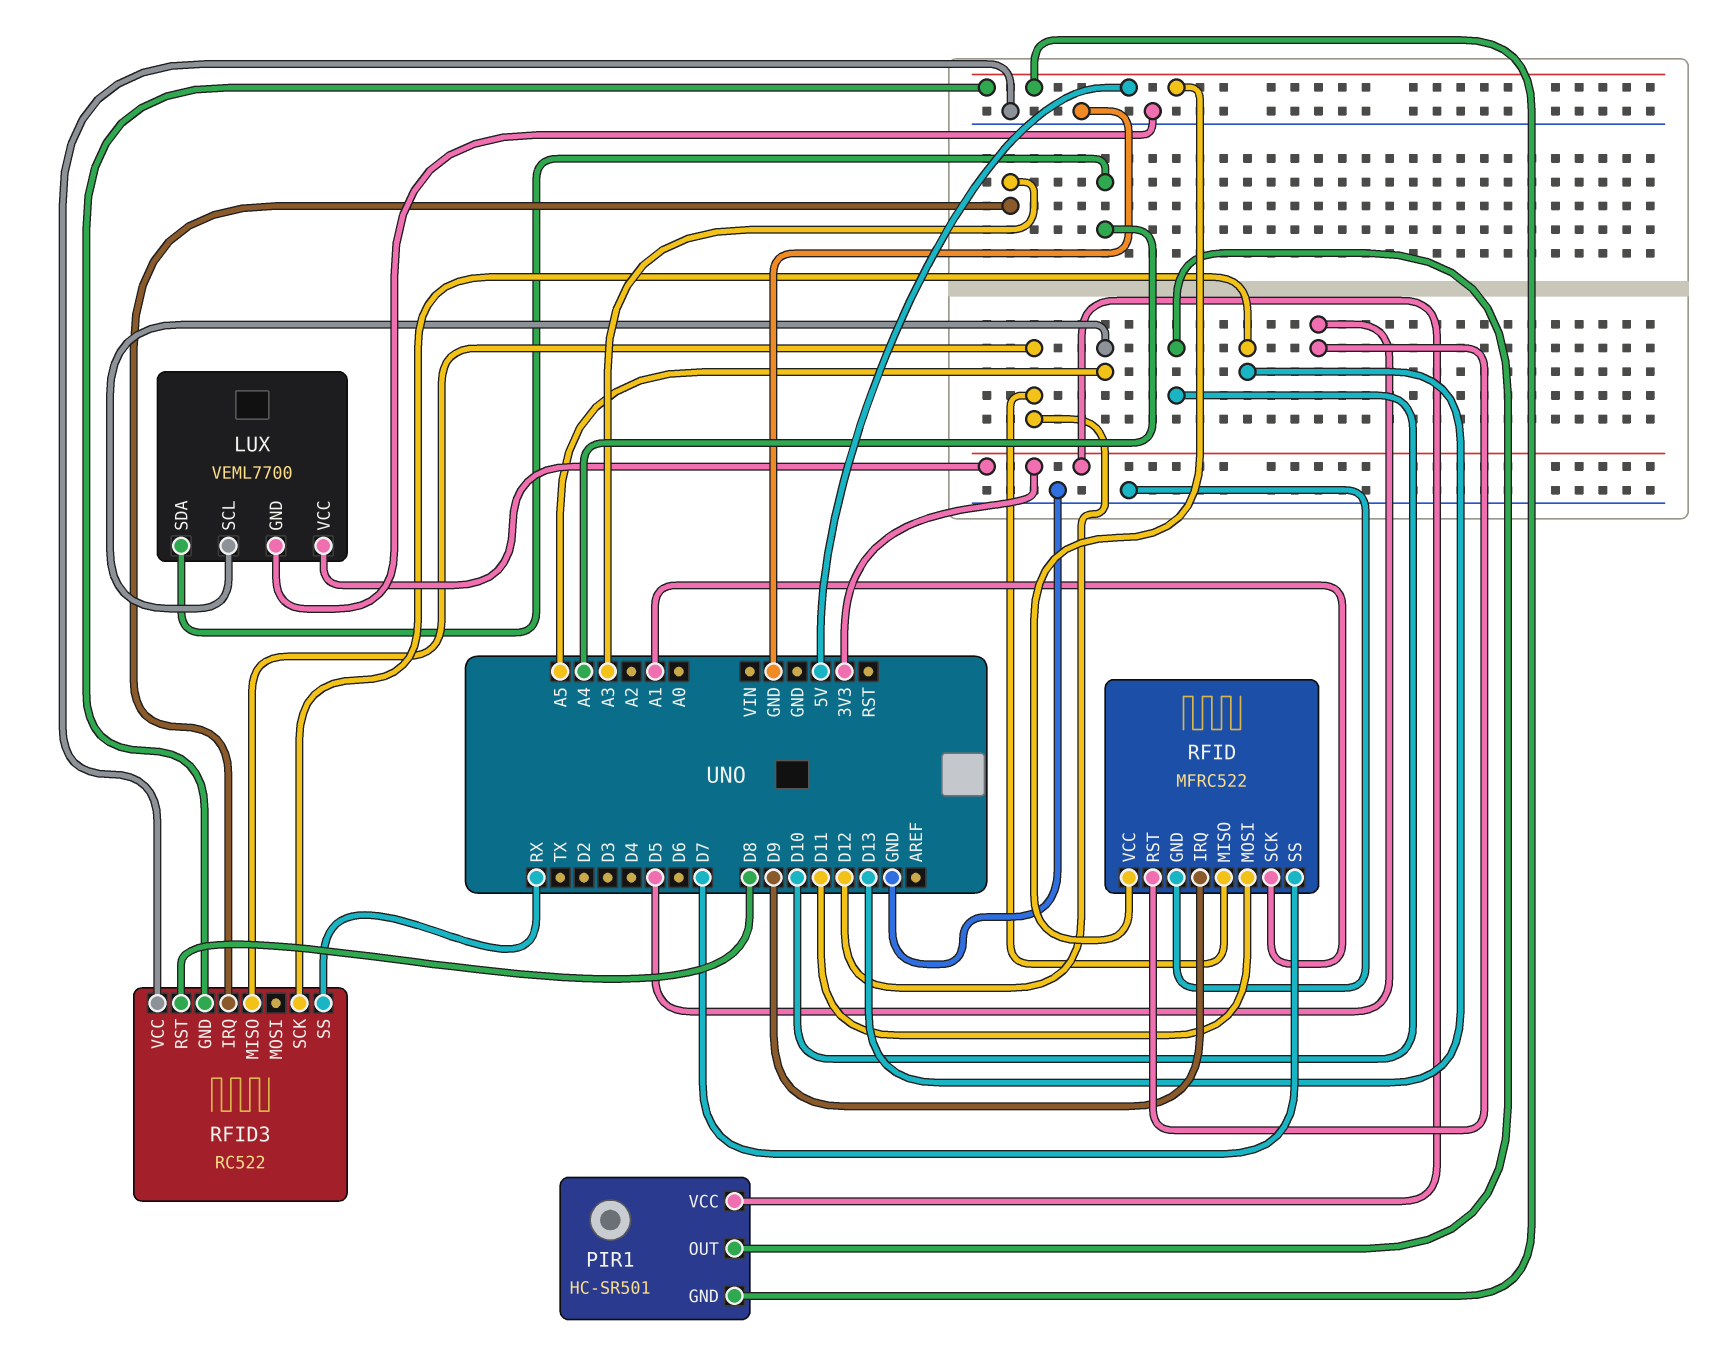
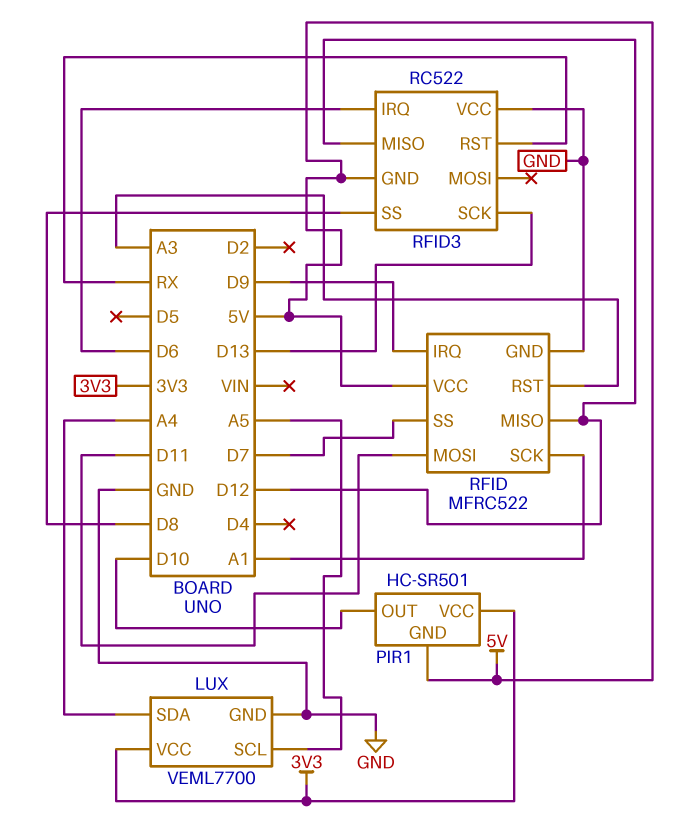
RFID pin RST: D5 -> A3
RFID3 pin IRQ: A3 -> D6
RFID3 pin RST: D8 -> RX
RFID3 pin SS: RX -> D8

